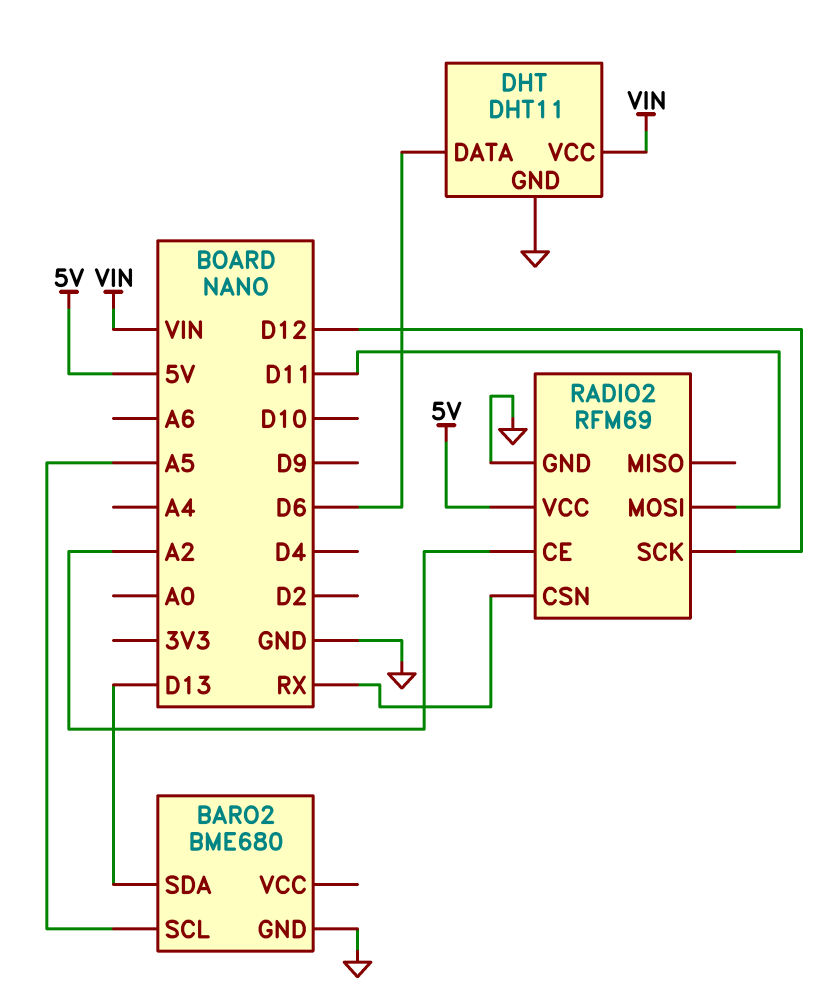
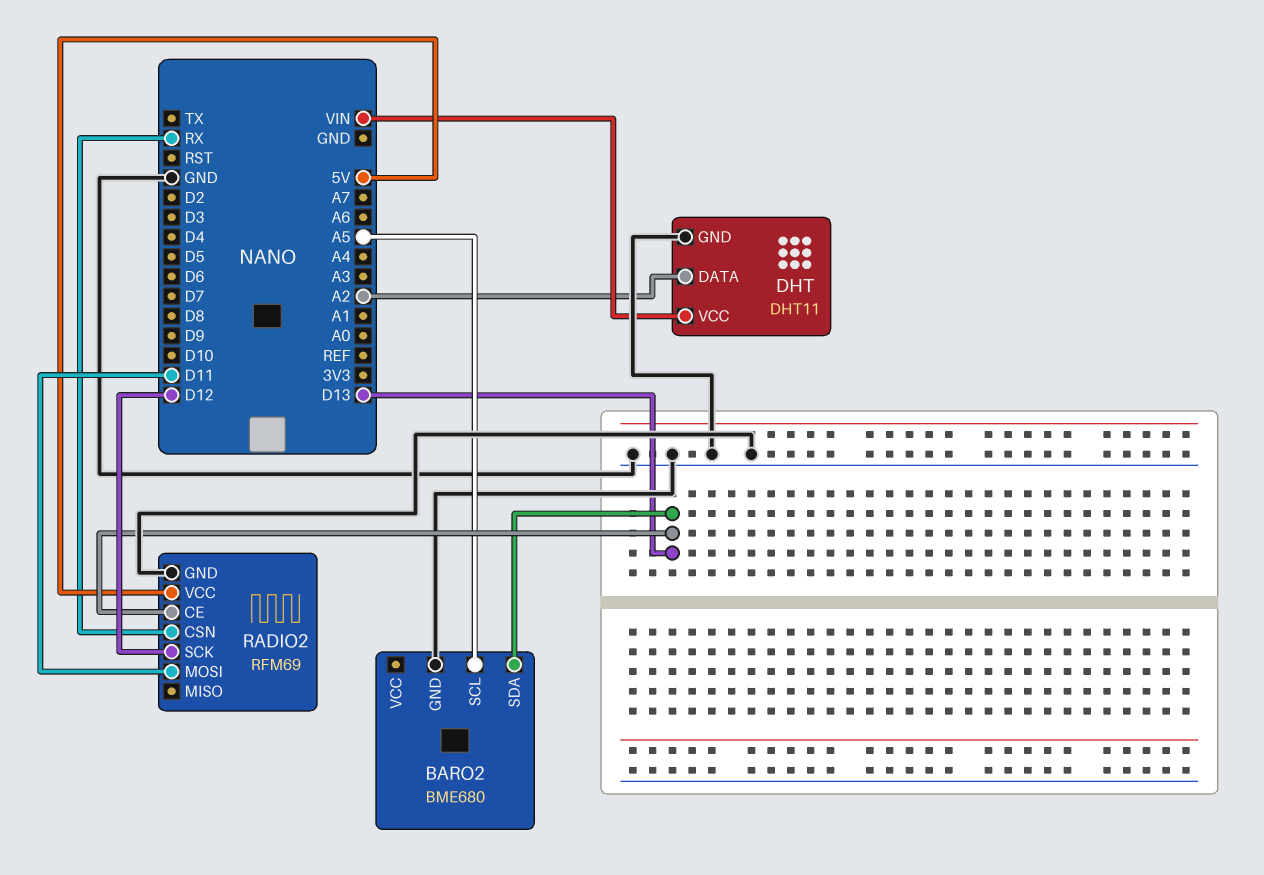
DHT pin DATA: D6 -> A2
RADIO2 pin CE: A2 -> D13

